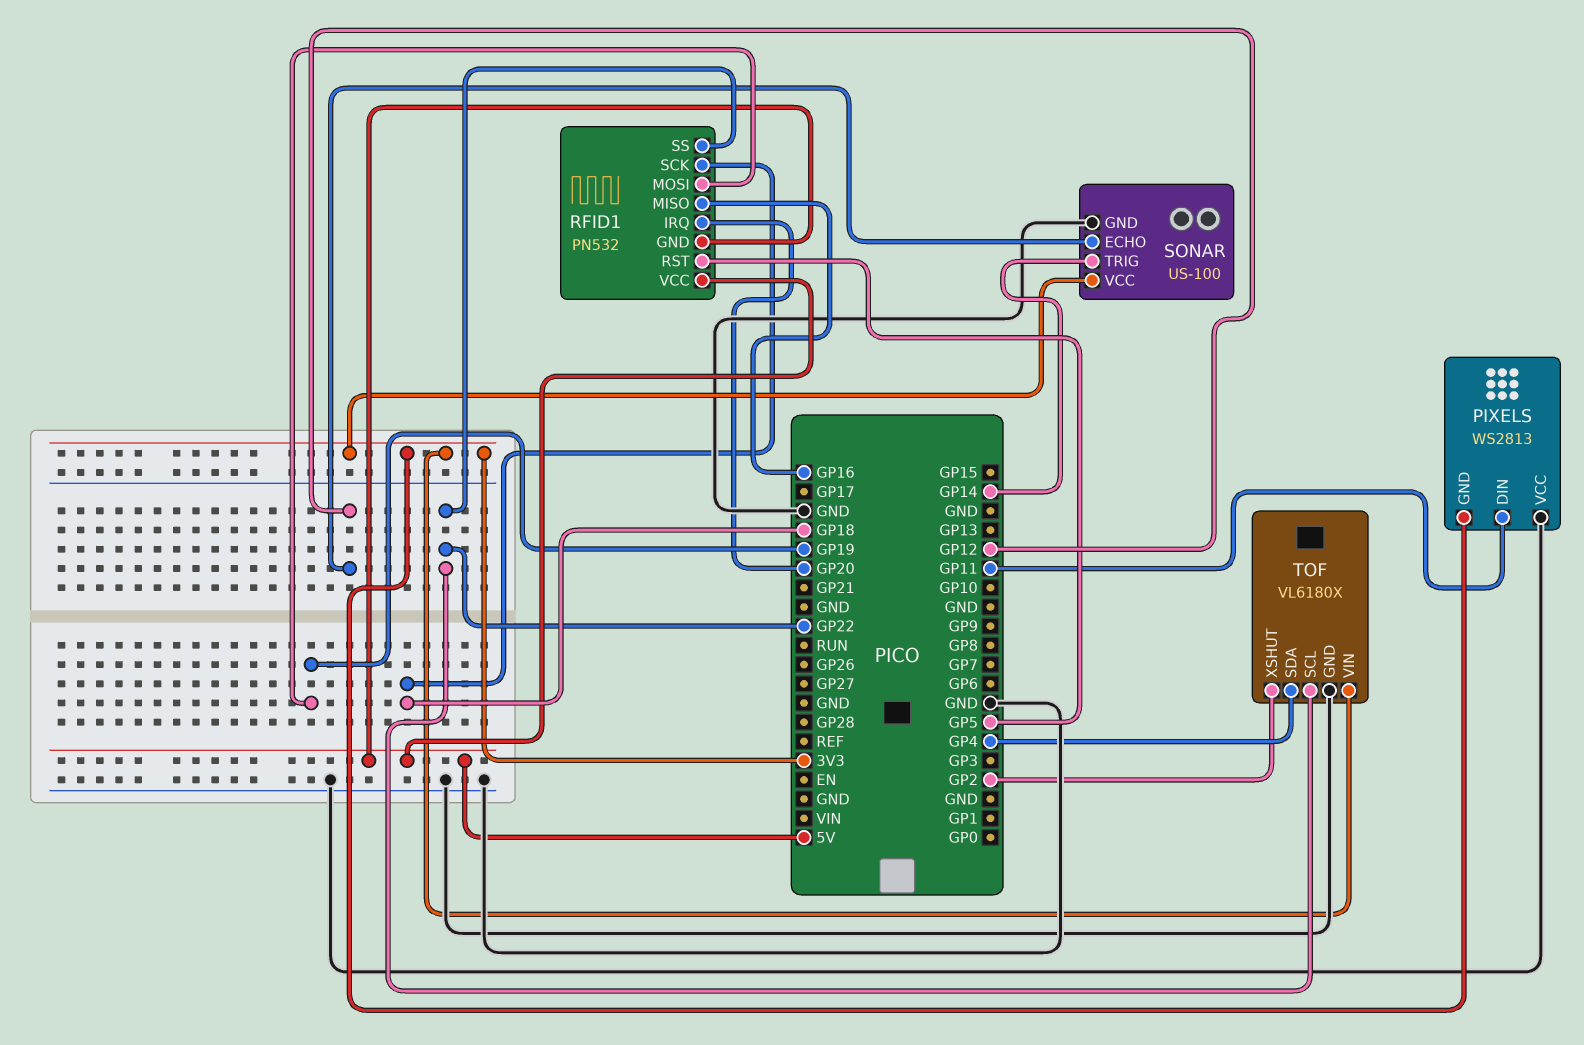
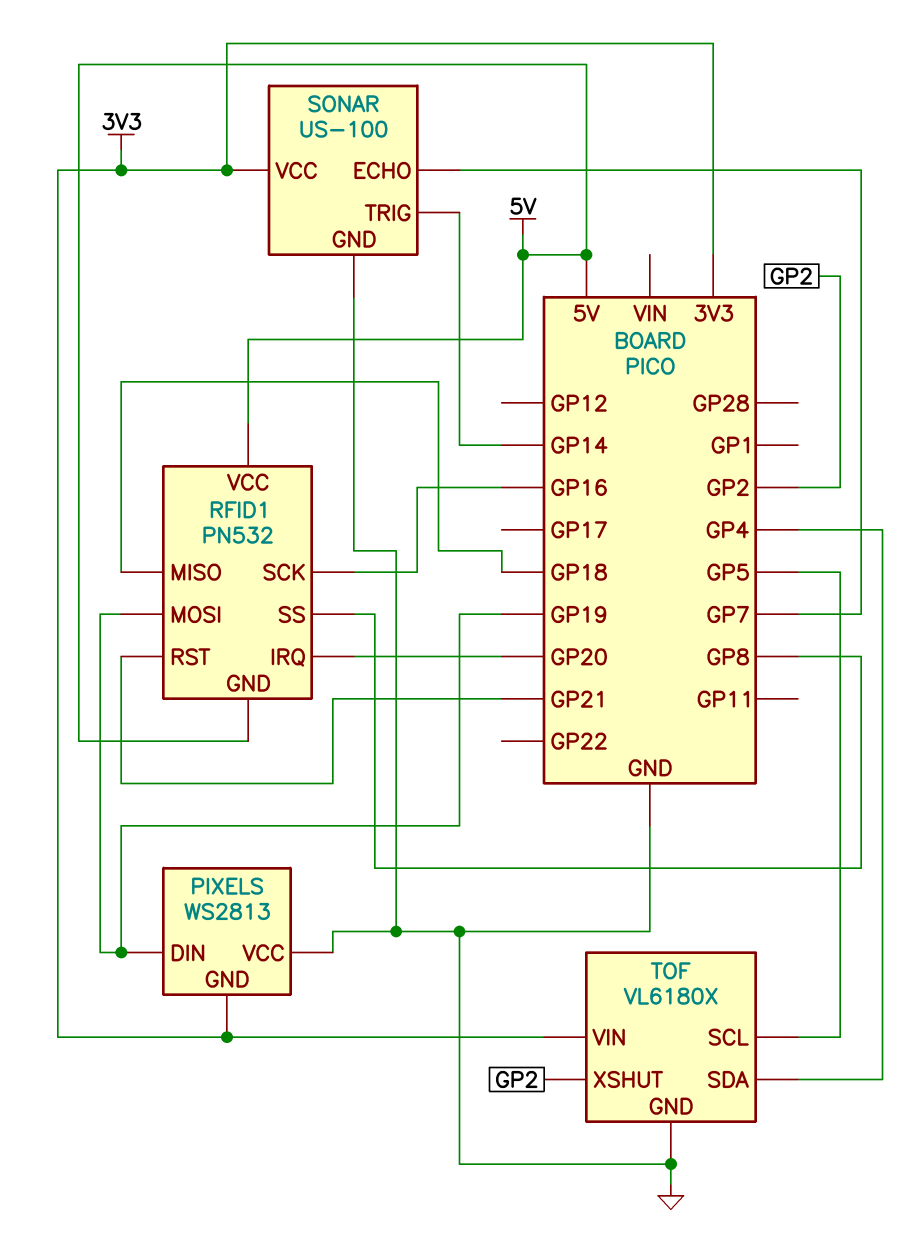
PIXELS pin DIN: GP11 -> GP19
RFID1 pin MISO: GP16 -> GP18
RFID1 pin RST: GP5 -> GP21
RFID1 pin SCK: GP18 -> GP16
RFID1 pin SS: GP22 -> GP8
SONAR pin ECHO: GP12 -> GP7
TOF pin SCL: GP22 -> GP5

